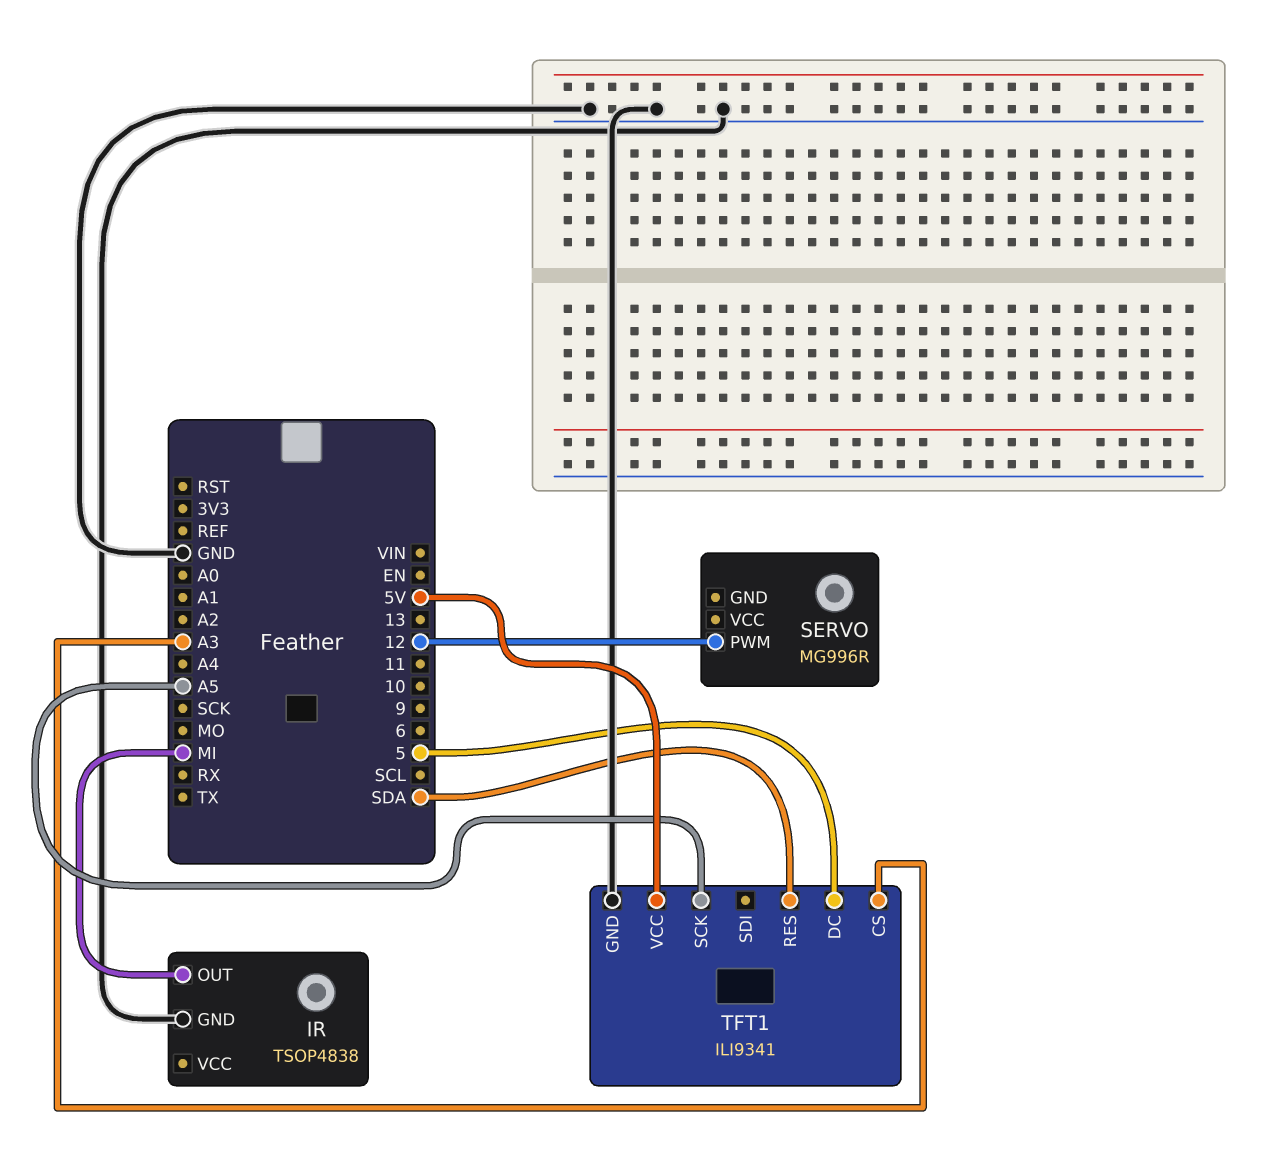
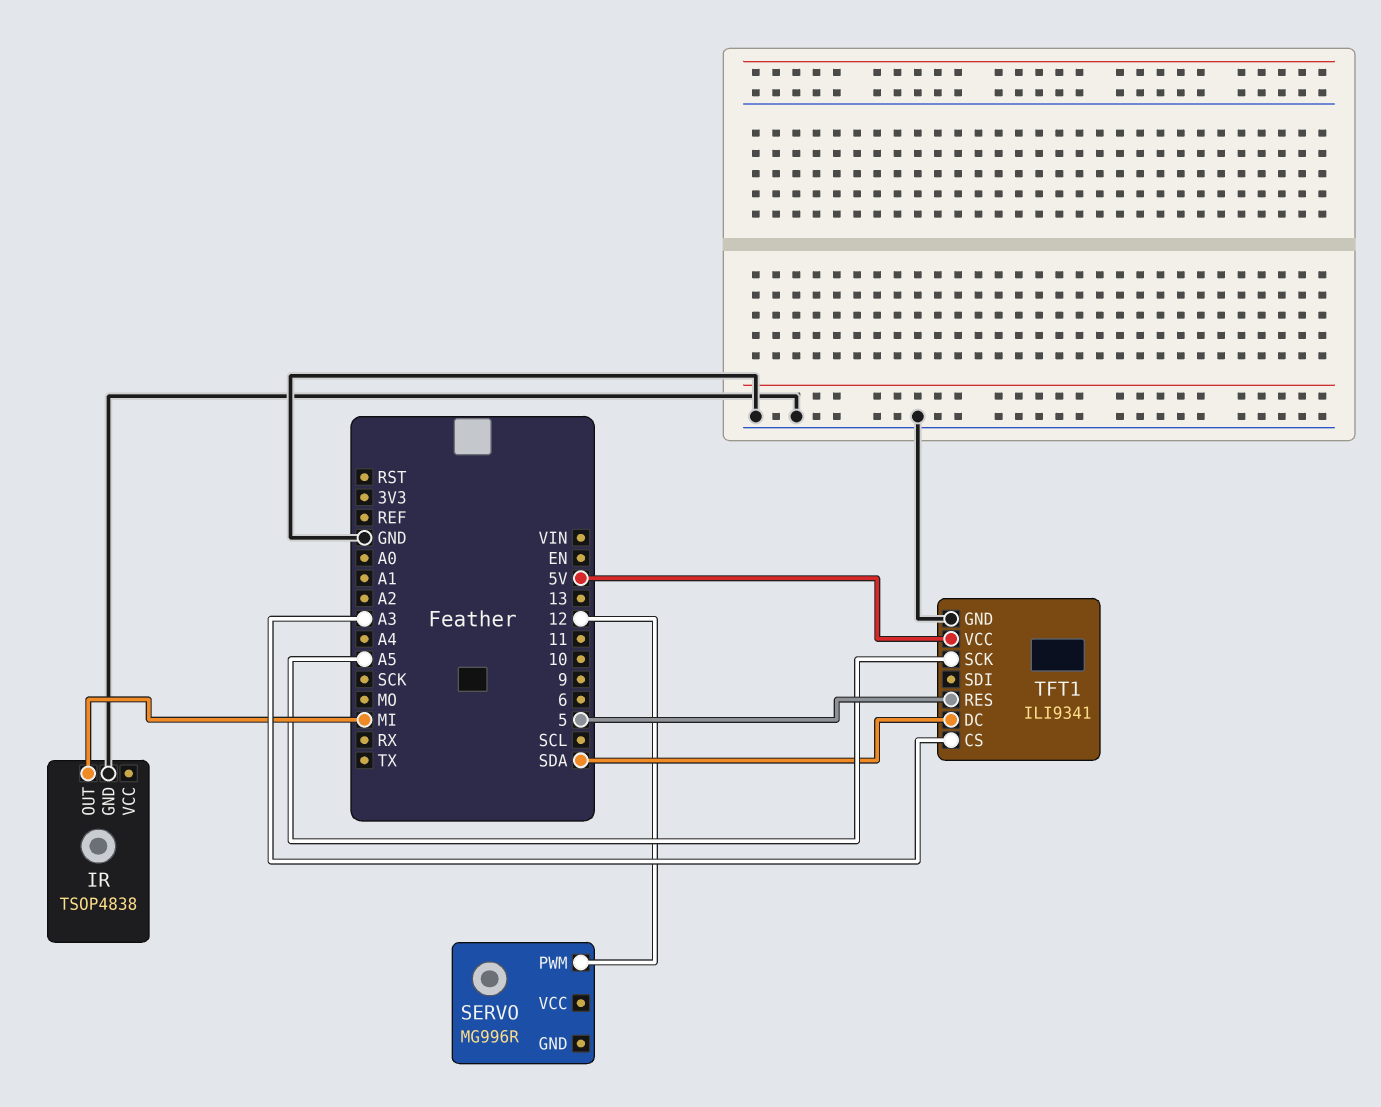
TFT1 pin DC: 5 -> SDA
TFT1 pin RES: SDA -> 5

